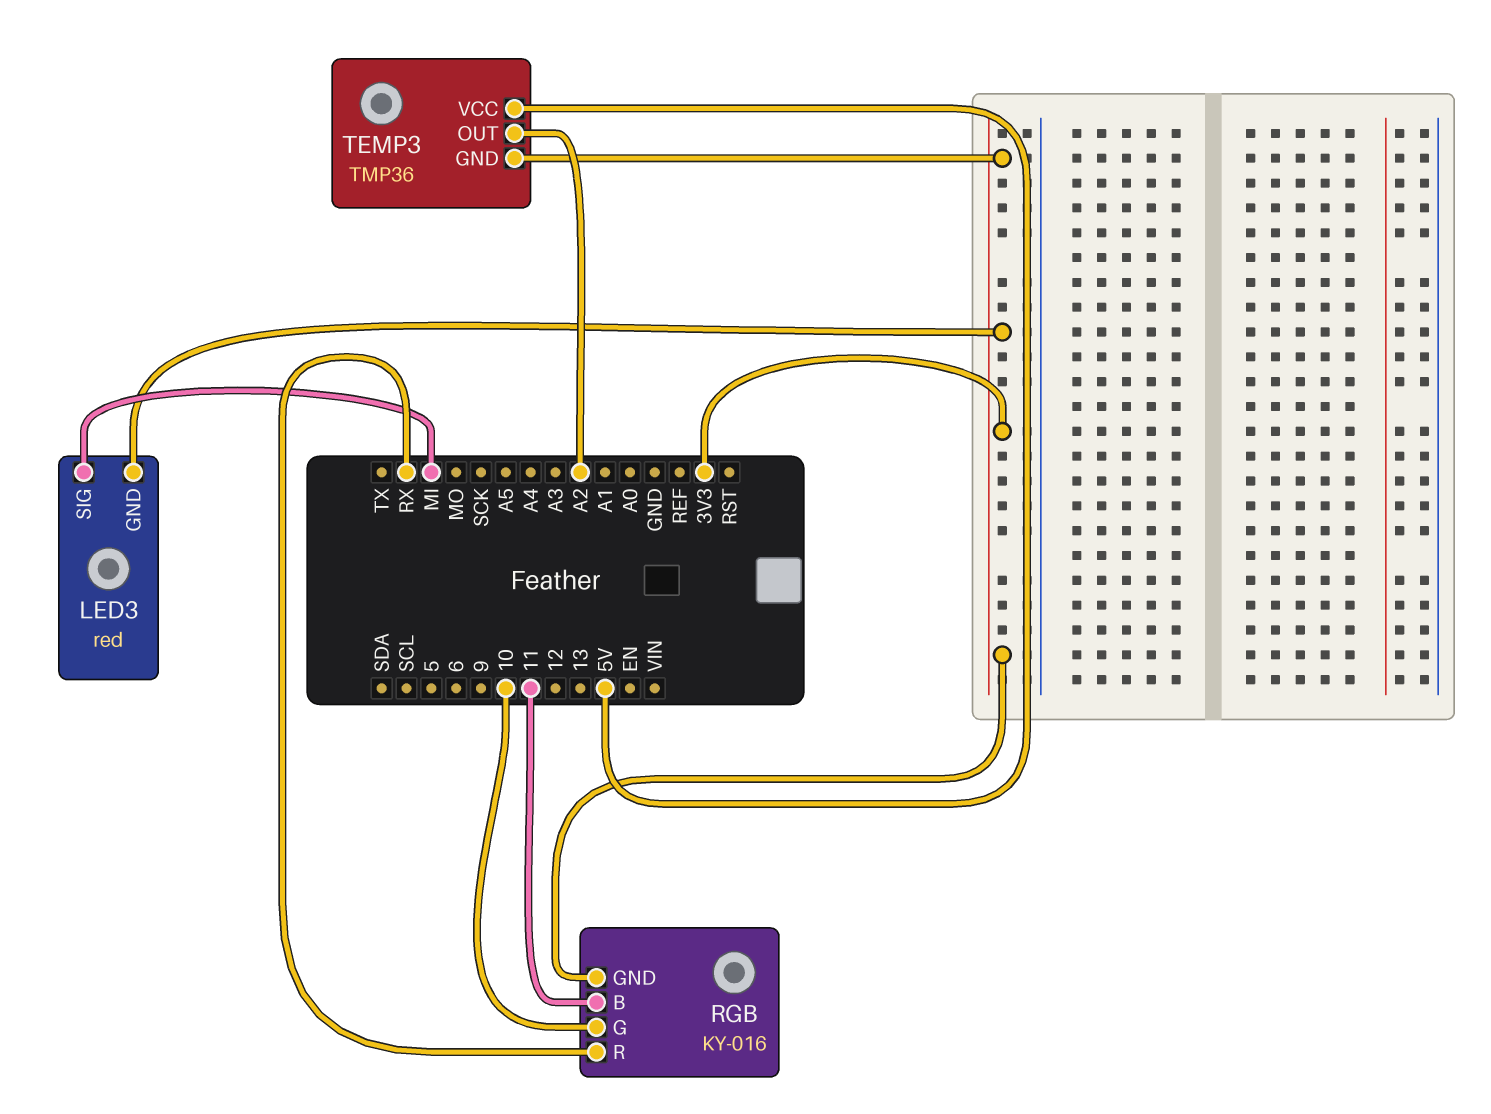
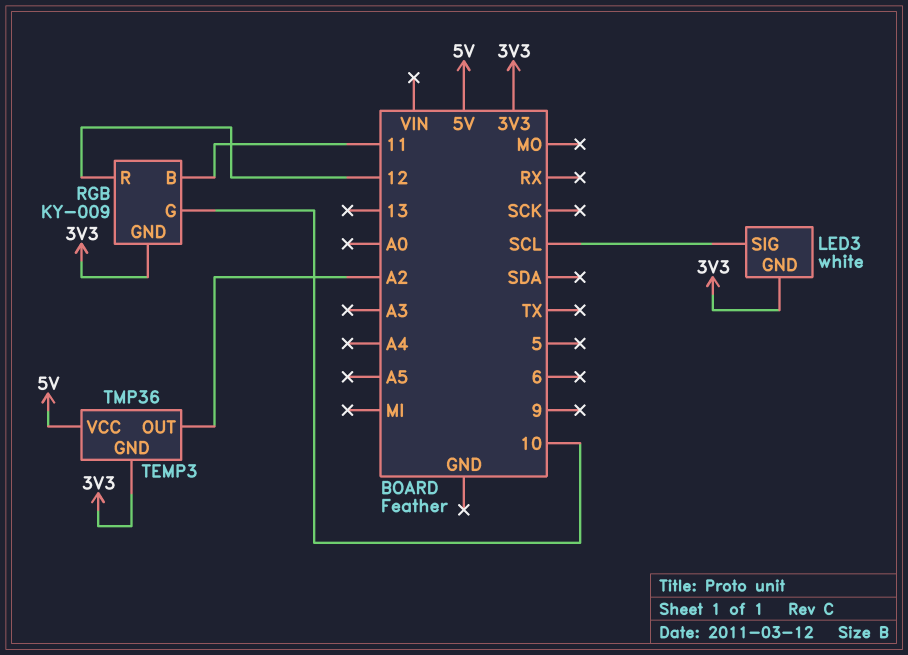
LED3: red -> white
LED3 pin SIG: MI -> SCL
RGB: KY-016 -> KY-009
RGB pin R: RX -> 12

